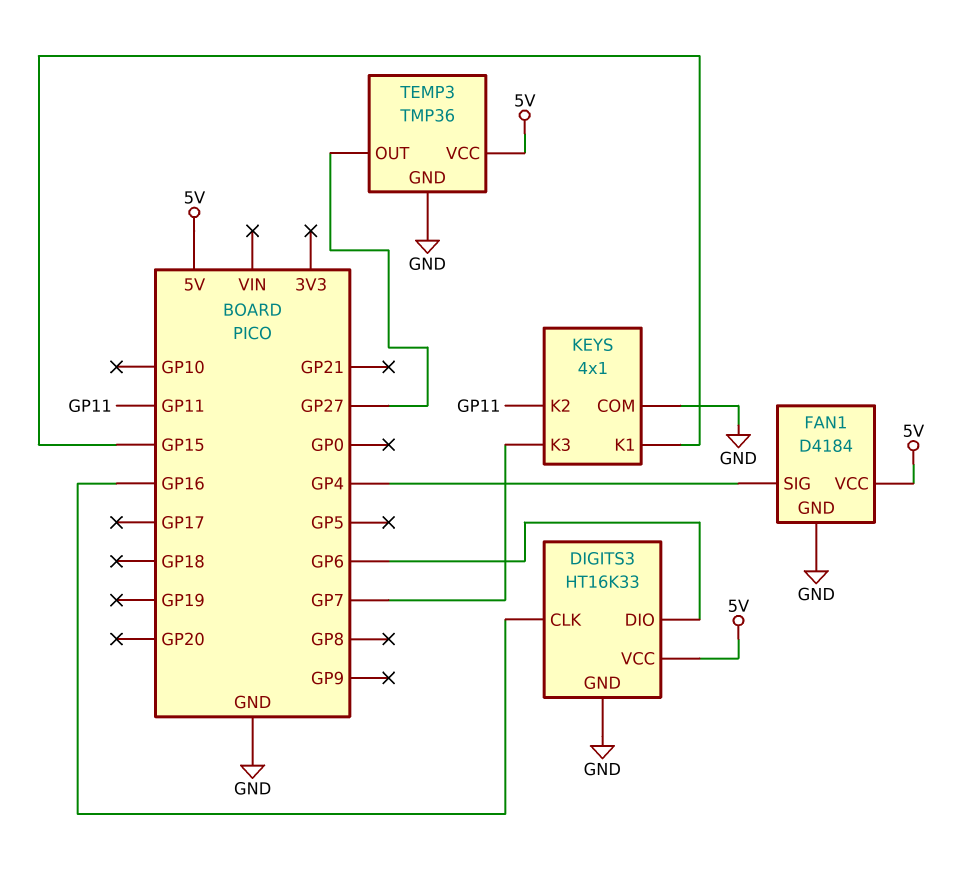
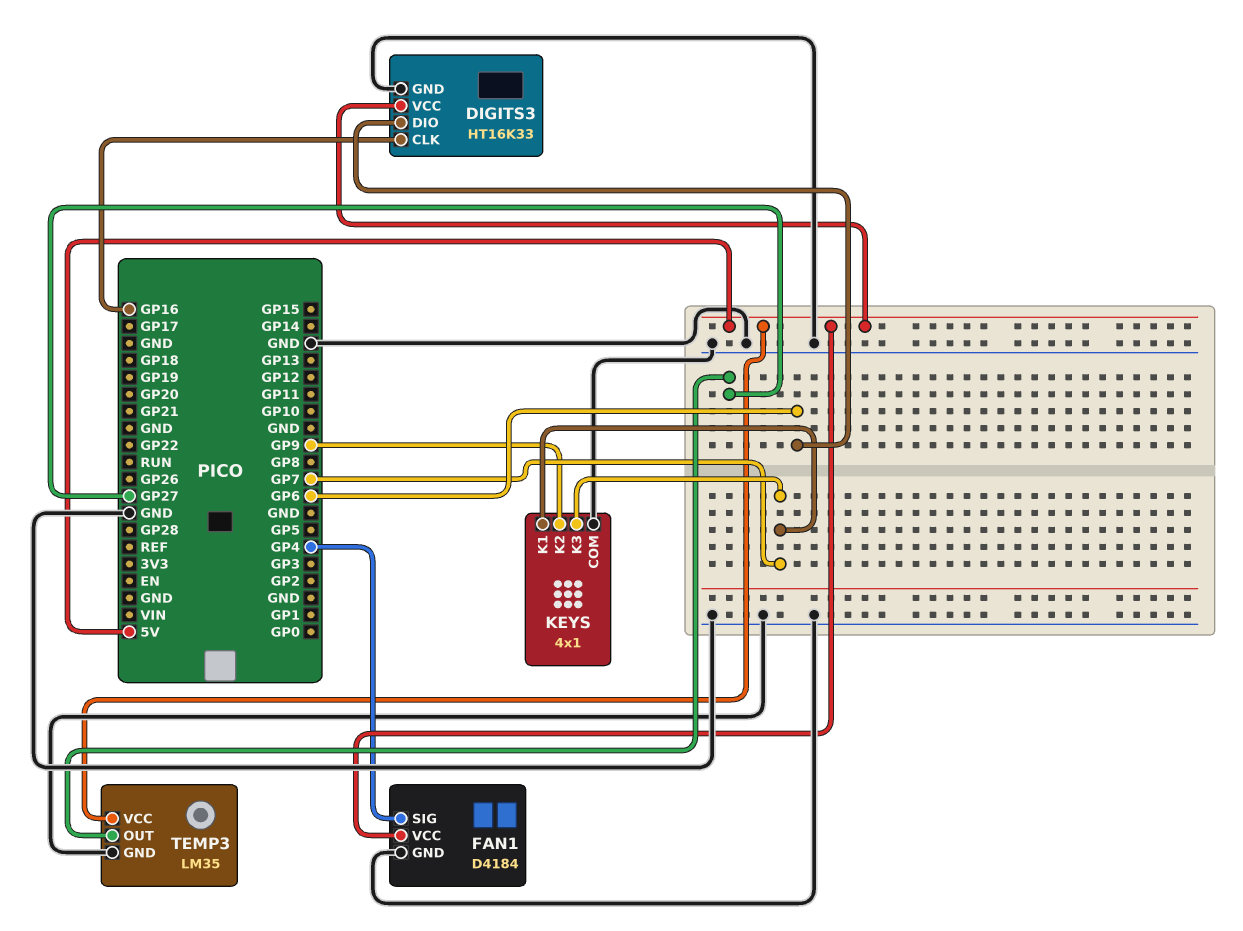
KEYS pin K1: GP15 -> GP7
KEYS pin K2: GP11 -> GP9
TEMP3: TMP36 -> LM35

